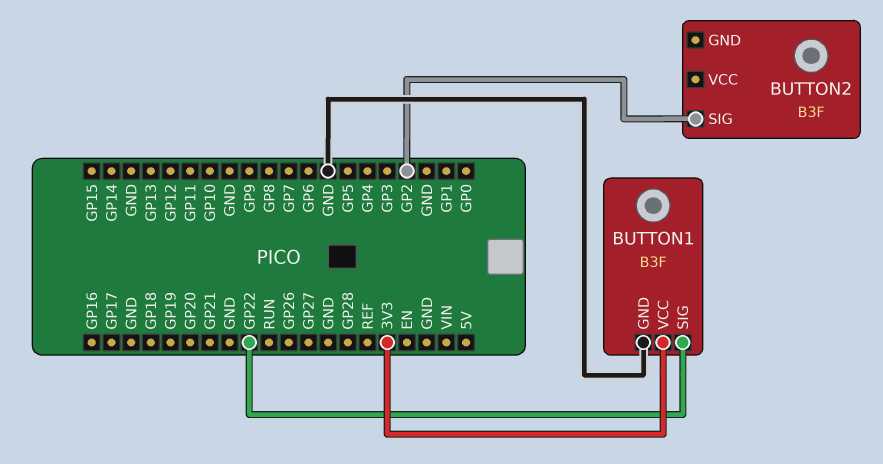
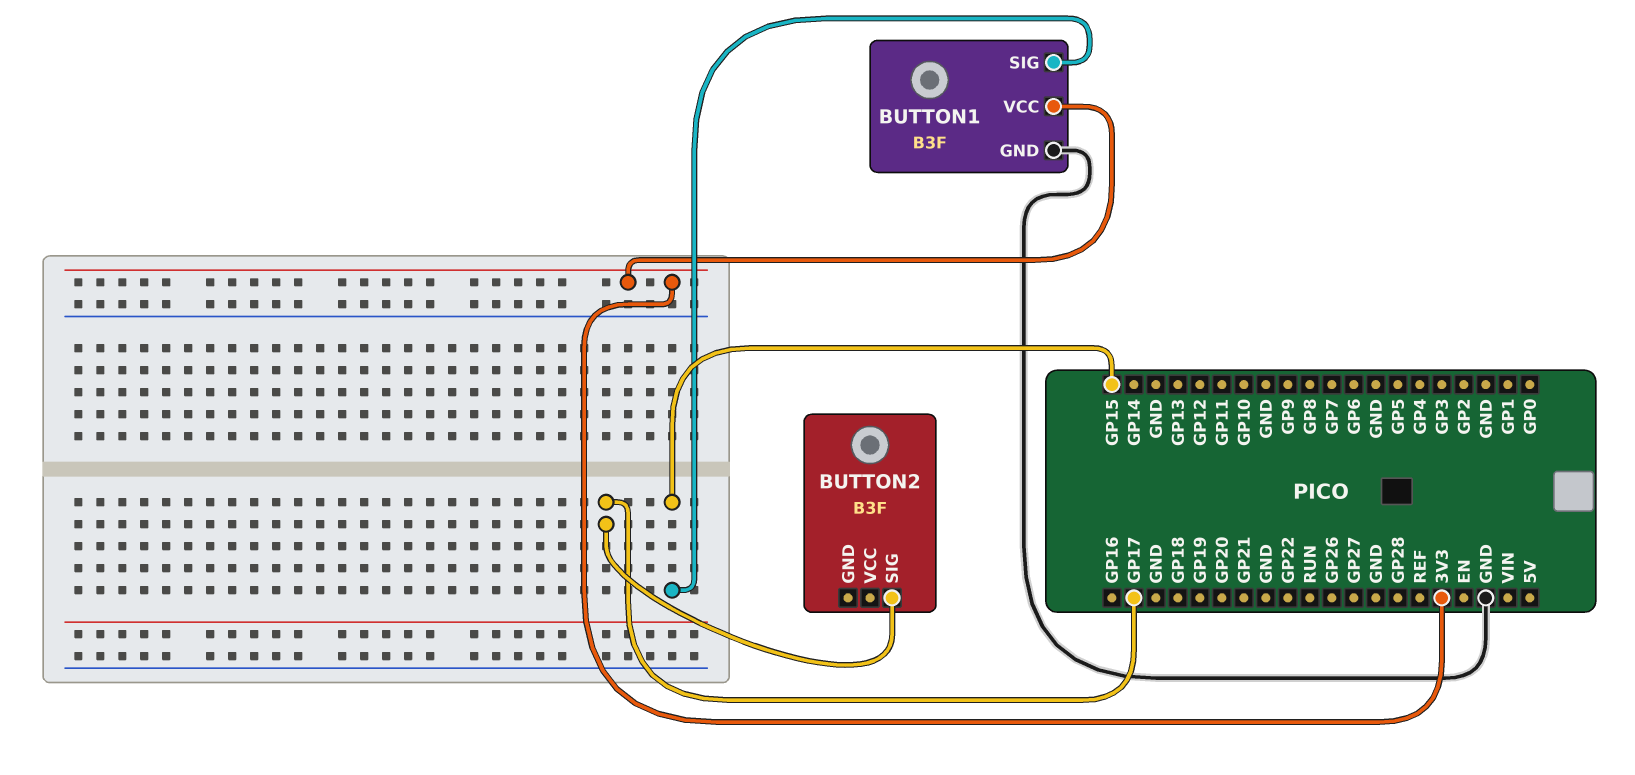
BUTTON1 pin SIG: GP22 -> GP15
BUTTON2 pin SIG: GP2 -> GP17

